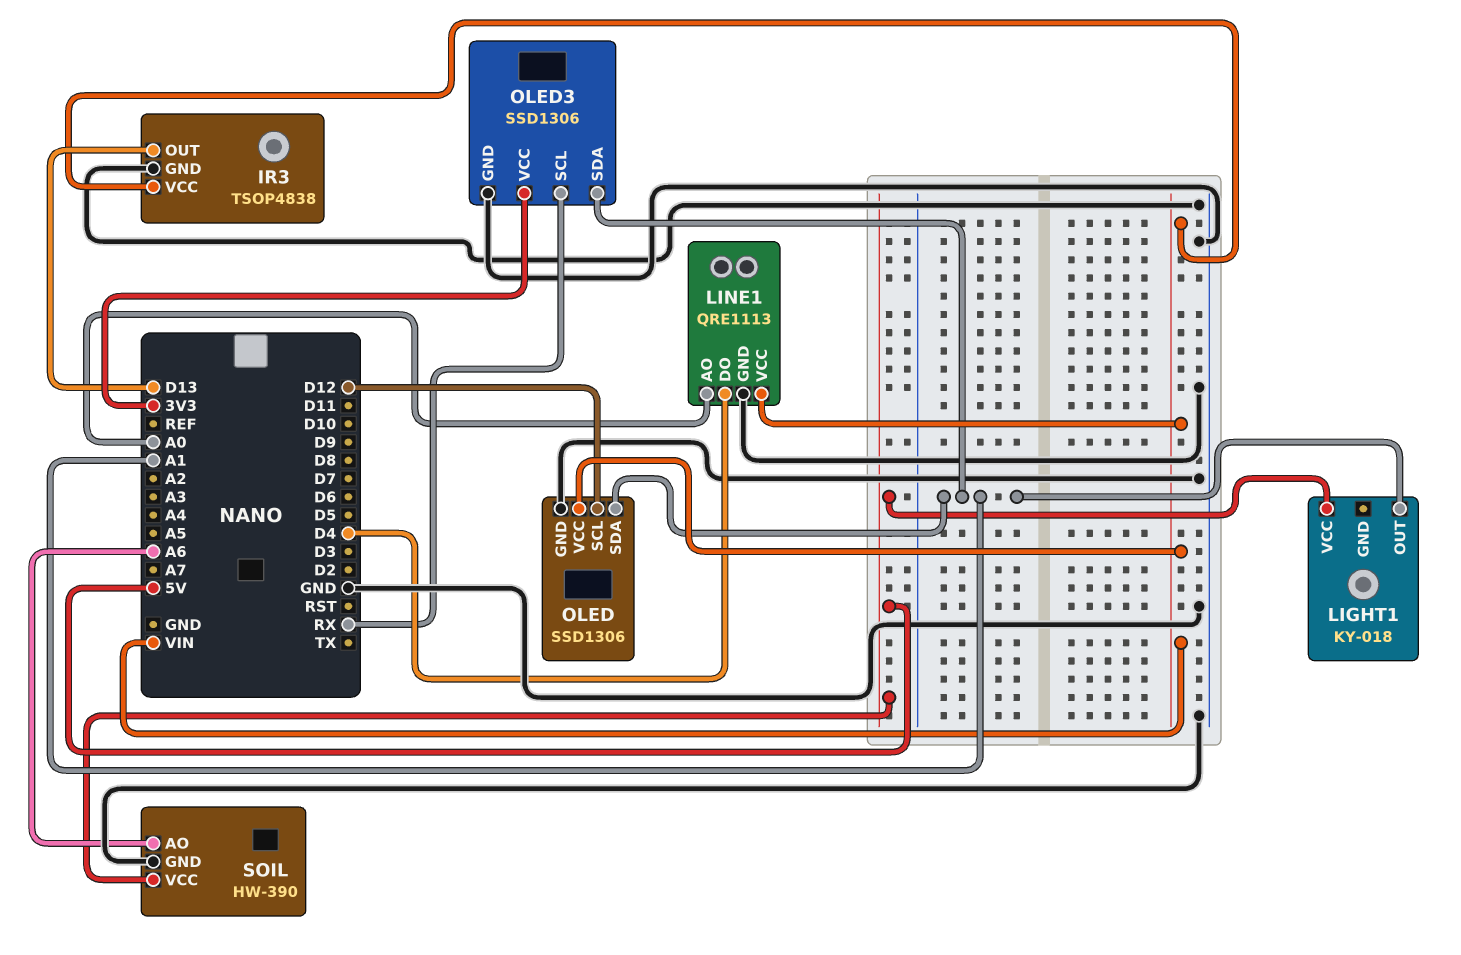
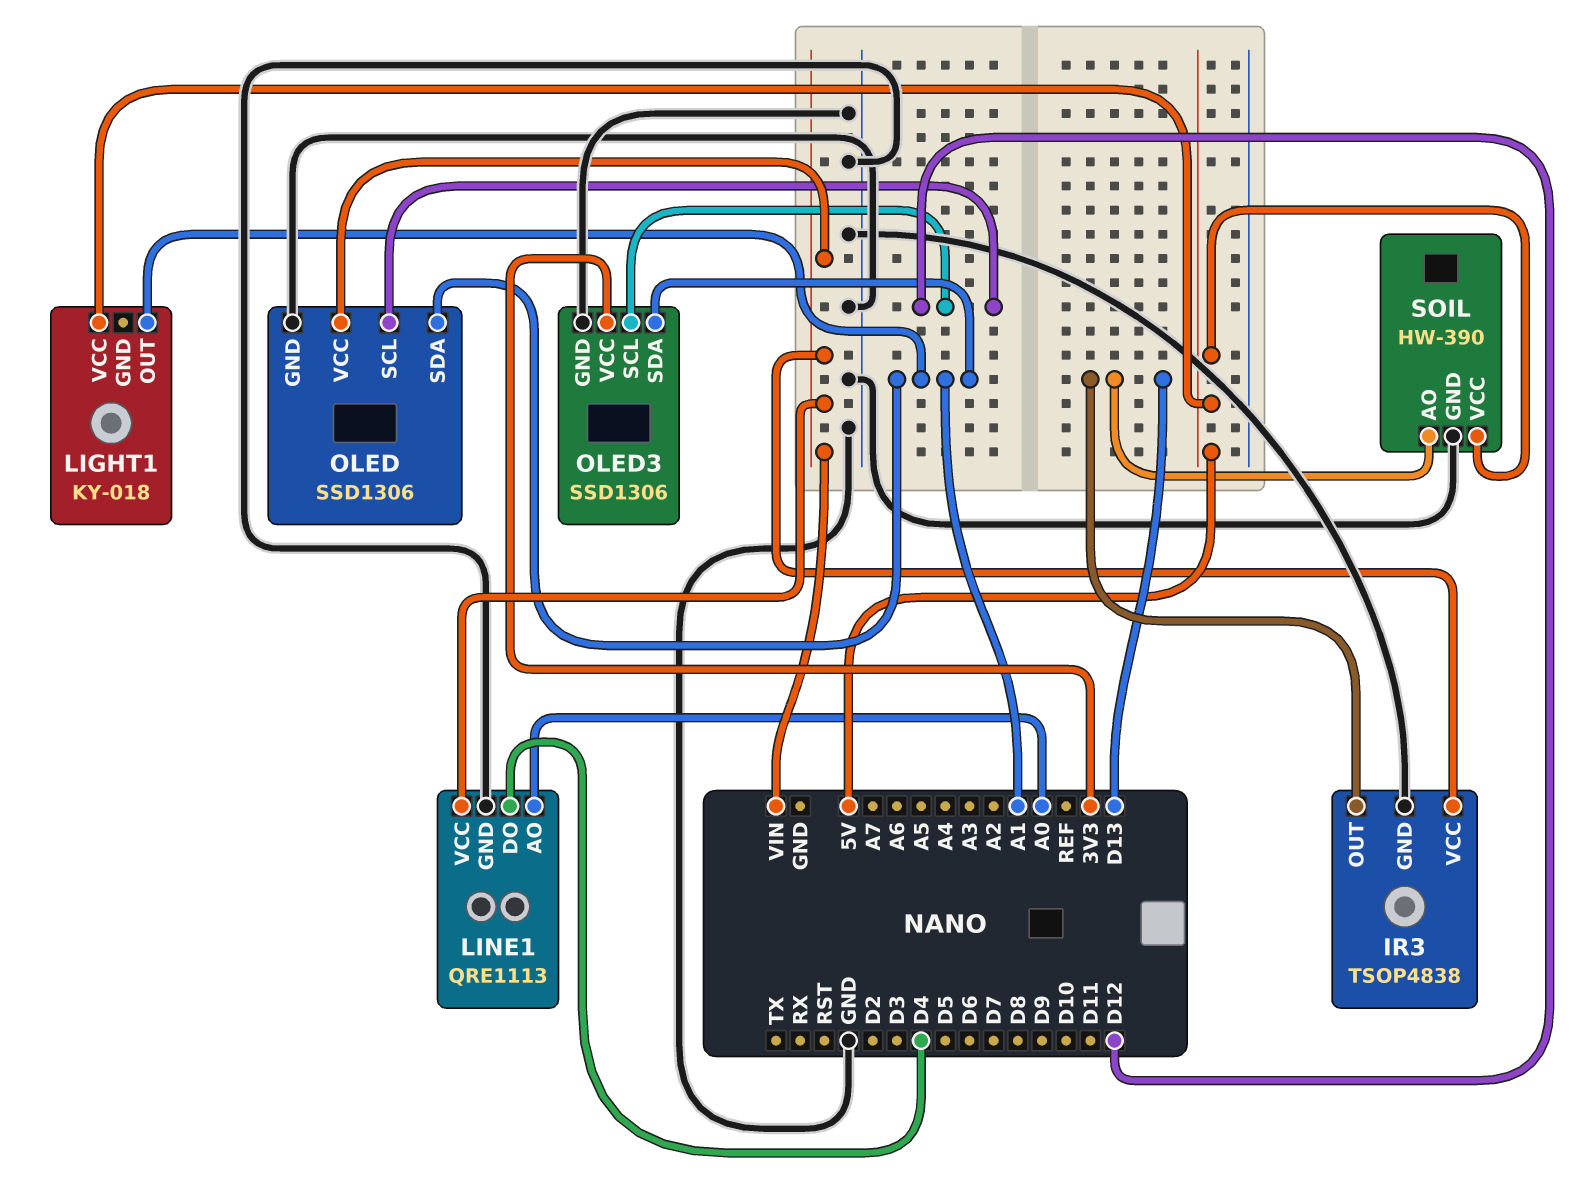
OLED3 pin SCL: RX -> D12
SOIL pin AO: A6 -> D13

